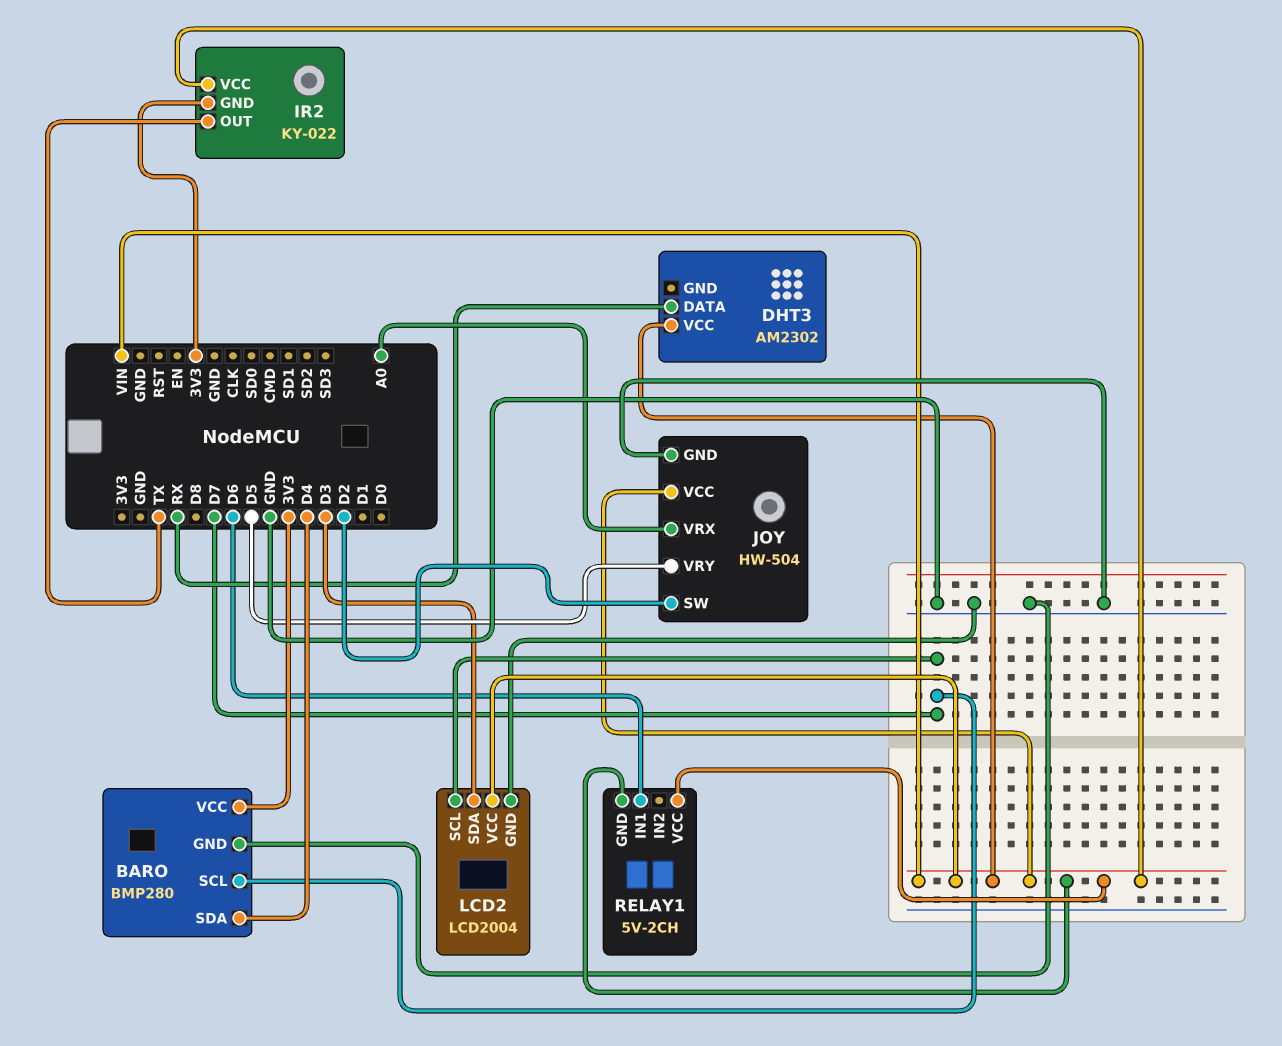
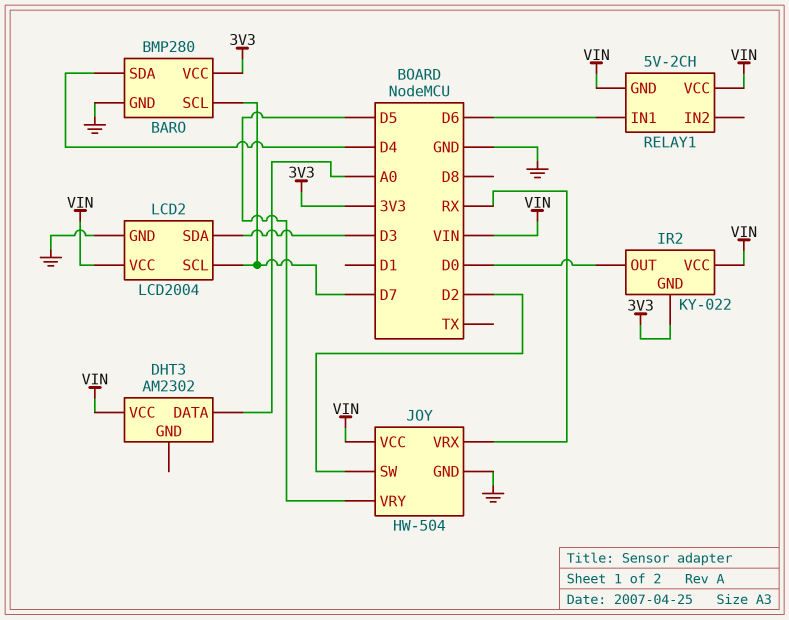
DHT3 pin DATA: RX -> A0
IR2 pin OUT: TX -> D0
JOY pin VRX: A0 -> RX

